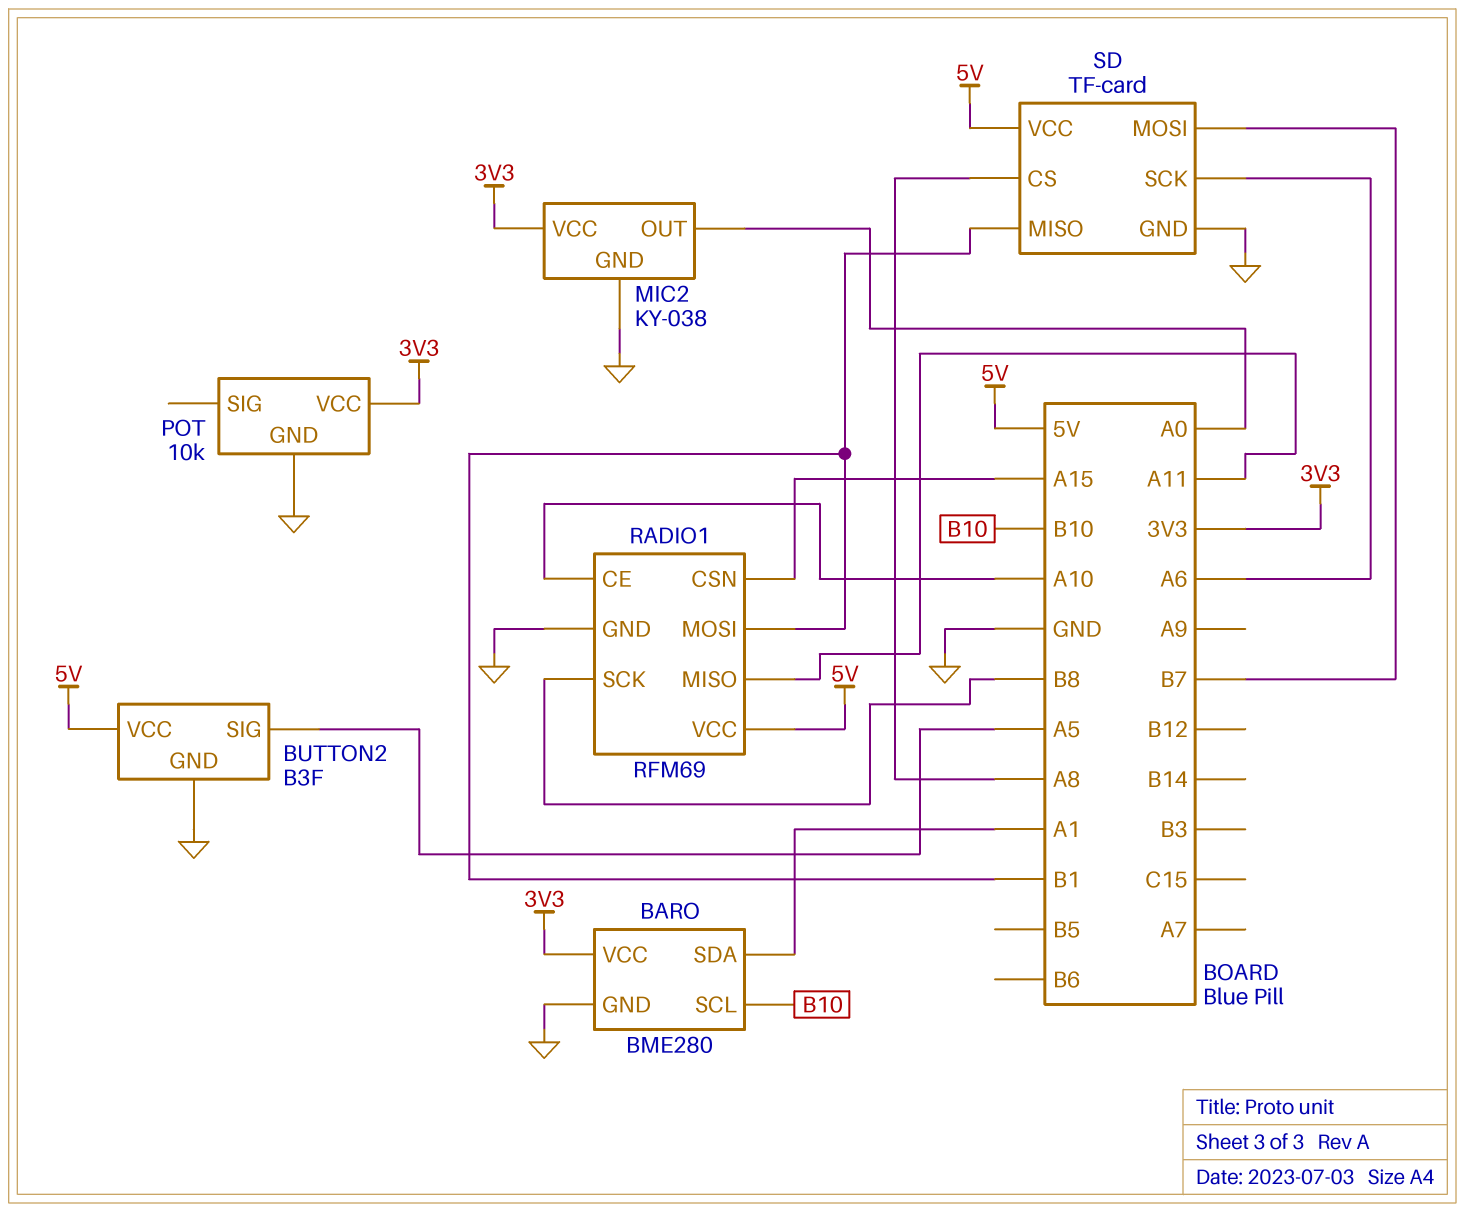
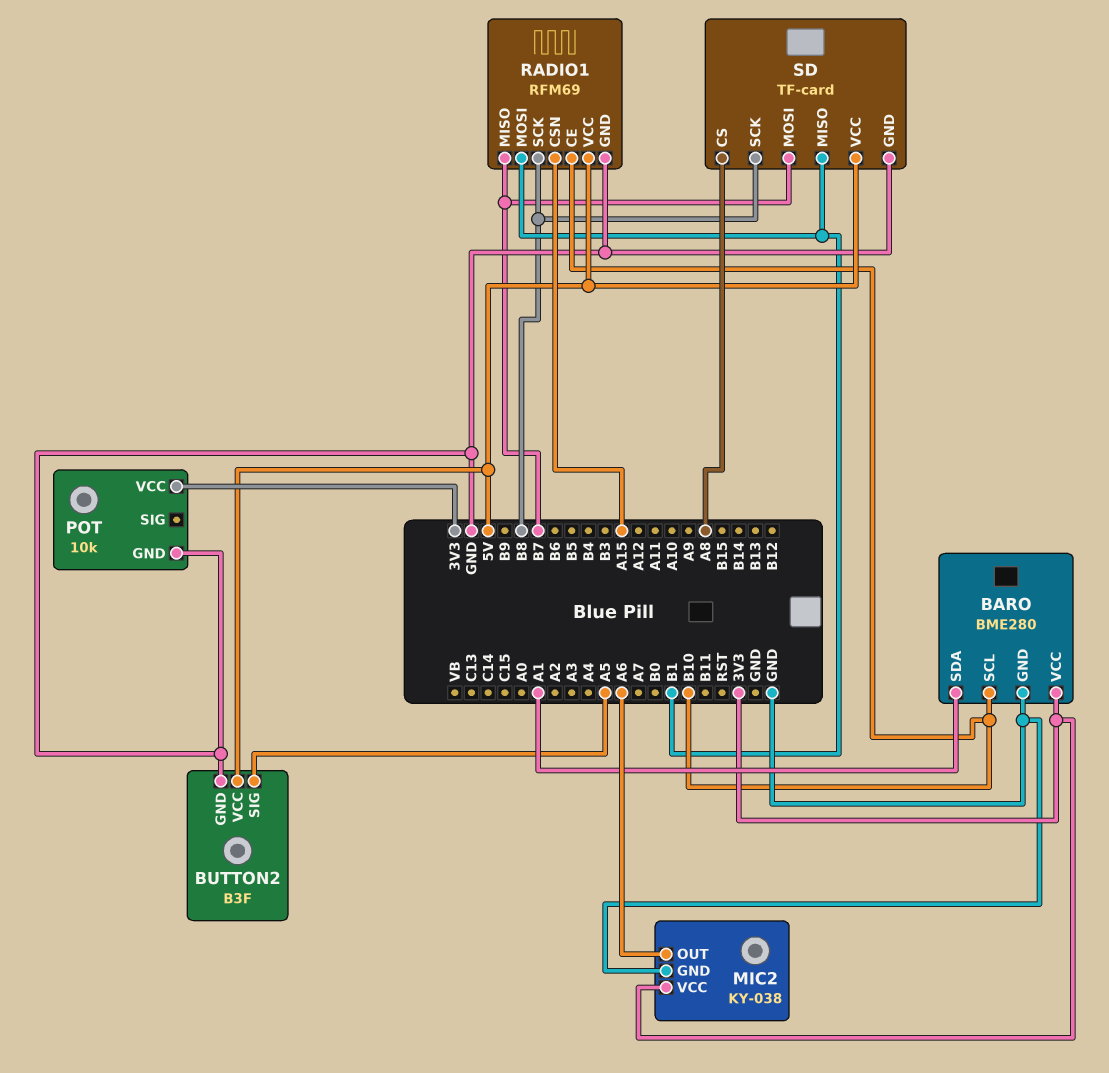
MIC2 pin OUT: A0 -> A6
RADIO1 pin CE: A10 -> B10
RADIO1 pin MISO: A11 -> B7
SD pin SCK: A6 -> B8

